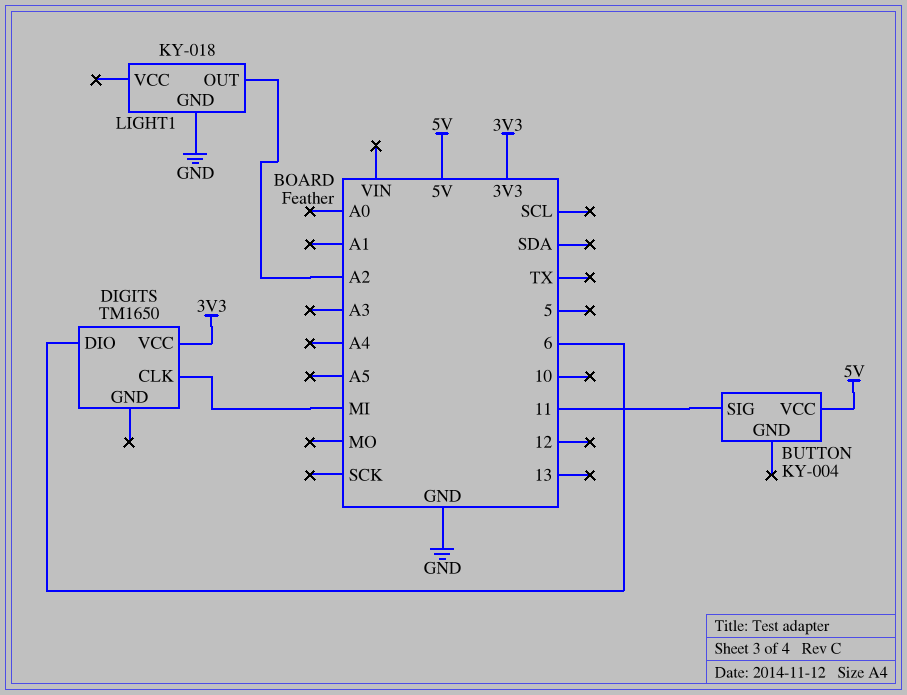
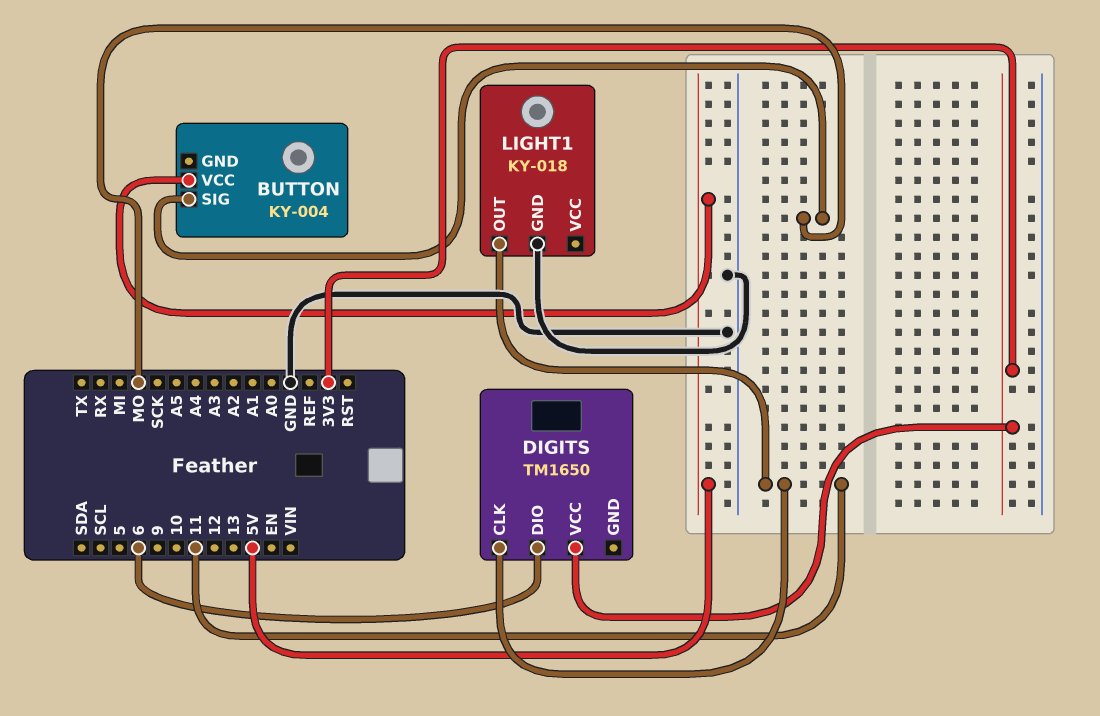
BUTTON pin SIG: 11 -> MO
DIGITS pin CLK: MI -> 11
LIGHT1 pin OUT: A2 -> 11

